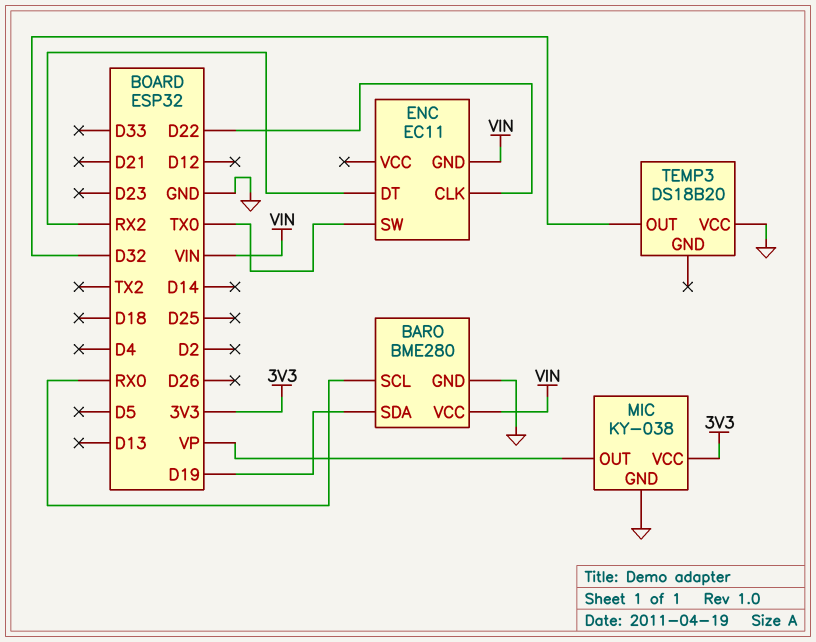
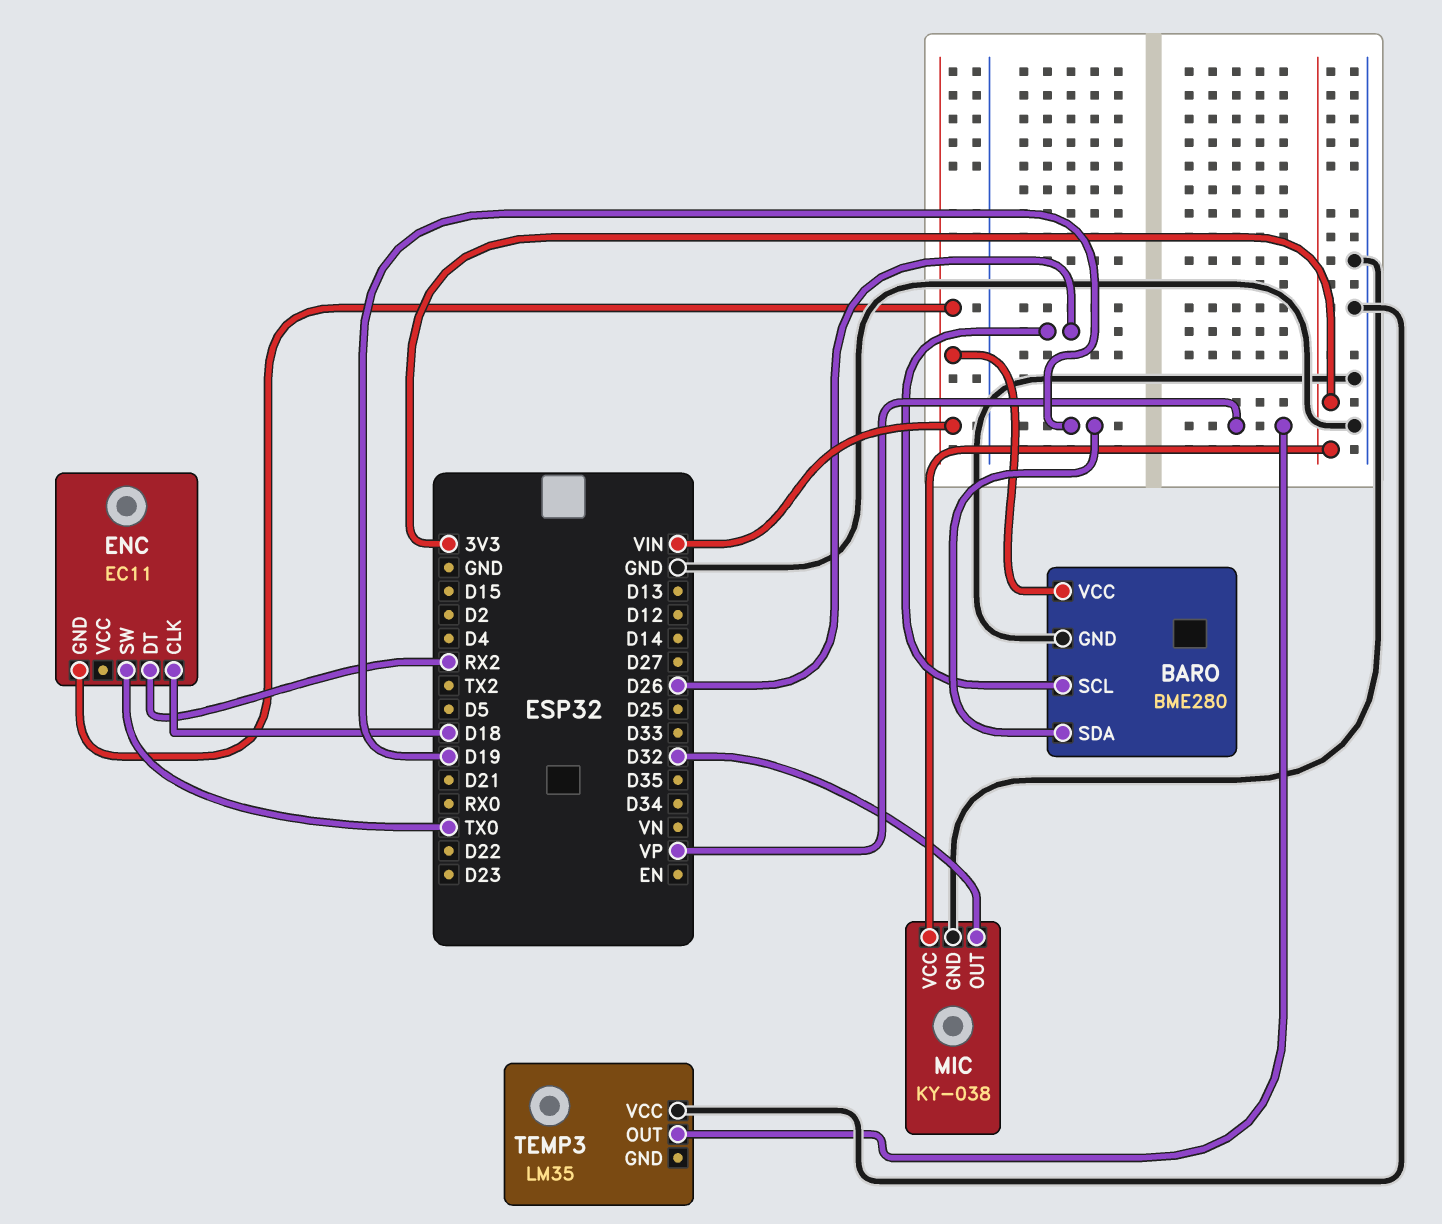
BARO pin SCL: RX0 -> D26
ENC pin CLK: D22 -> D18
MIC pin OUT: VP -> D32
TEMP3: DS18B20 -> LM35
TEMP3 pin OUT: D32 -> VP

